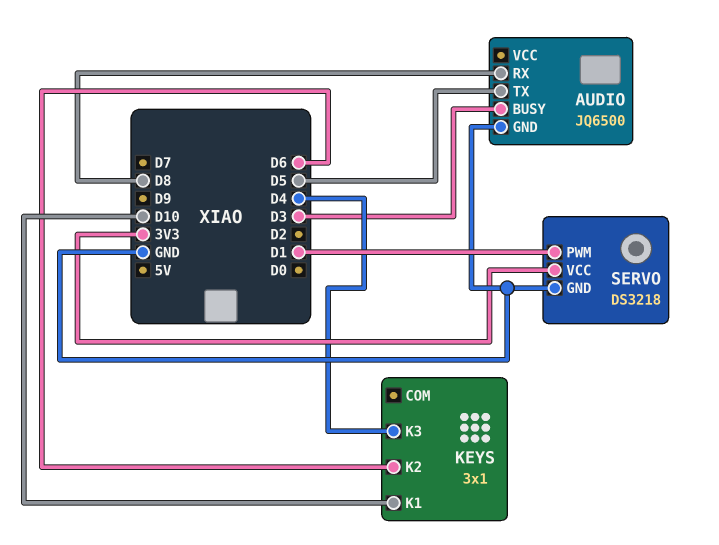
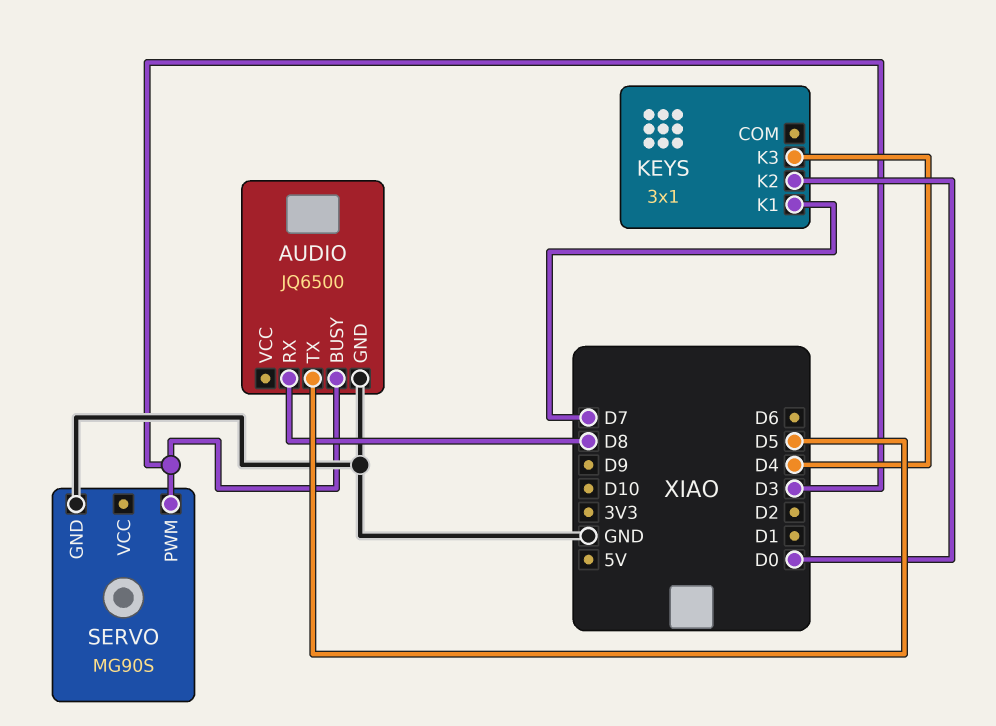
KEYS pin K1: D10 -> D7
KEYS pin K2: D6 -> D0
SERVO: DS3218 -> MG90S
SERVO pin PWM: D1 -> D3
SERVO pin VCC: 3V3 -> none

